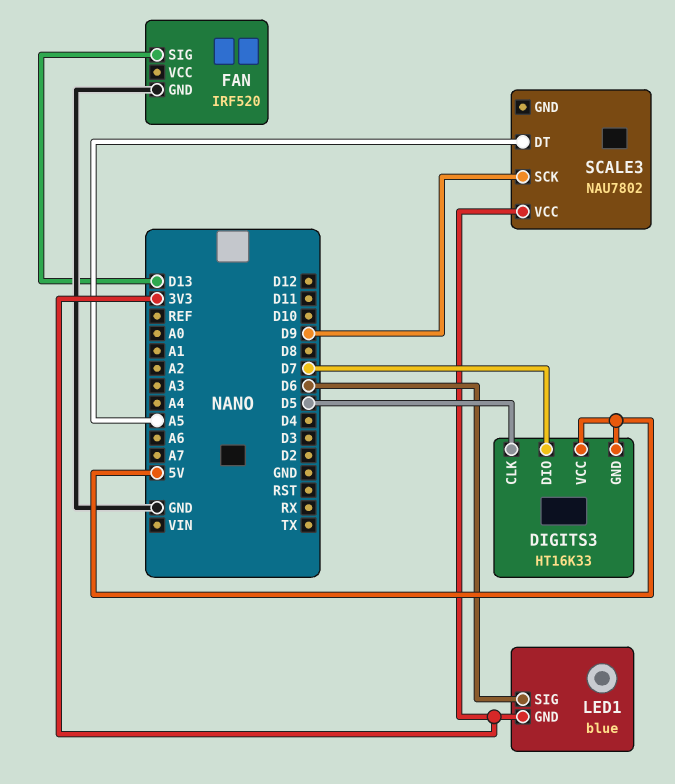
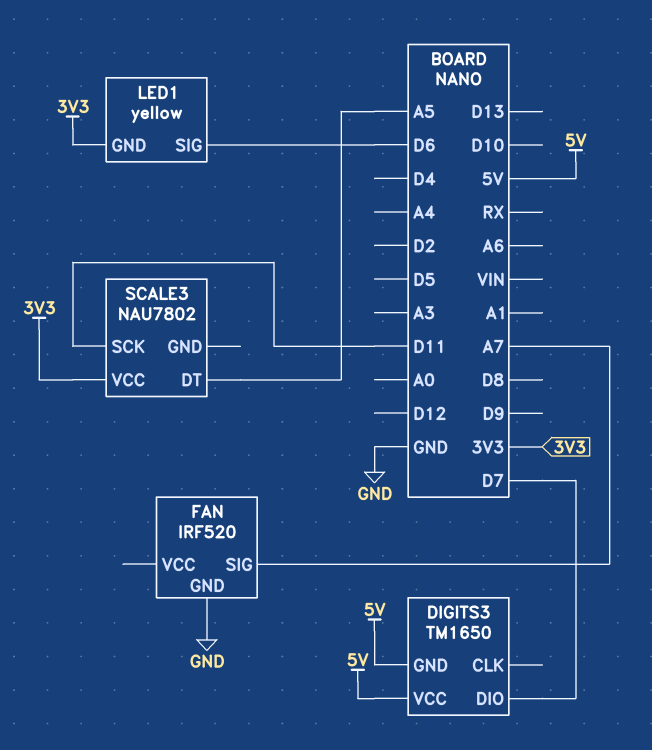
DIGITS3: HT16K33 -> TM1650
DIGITS3 pin CLK: D5 -> none
FAN pin SIG: D13 -> A7
LED1: blue -> yellow
SCALE3 pin SCK: D9 -> D11

